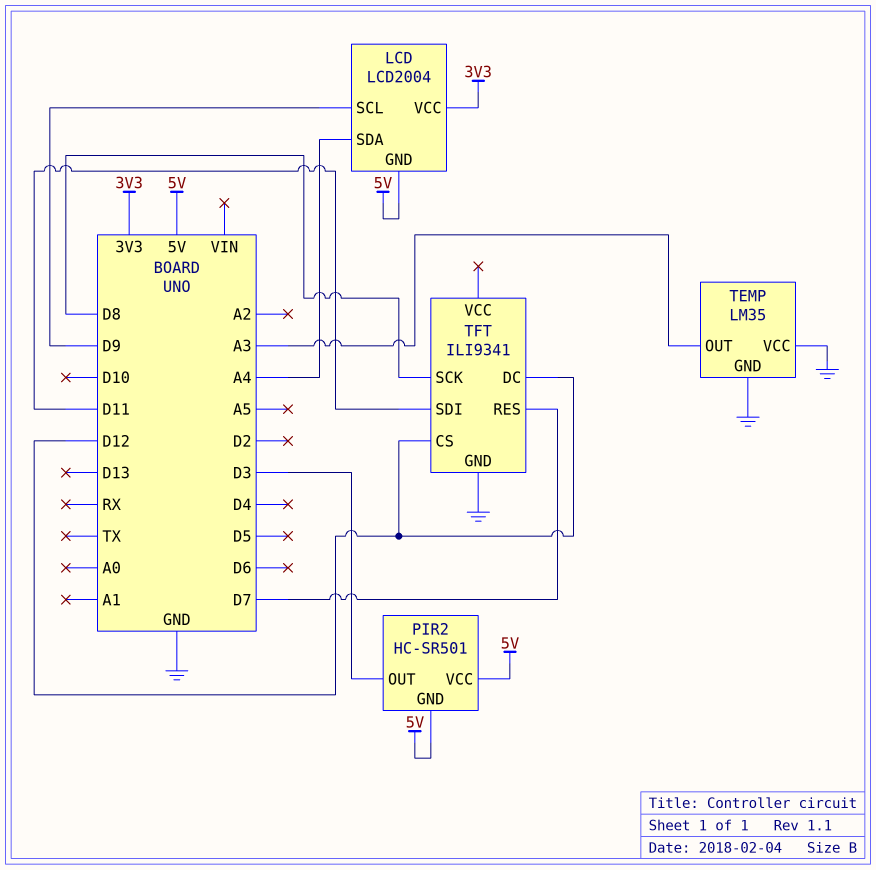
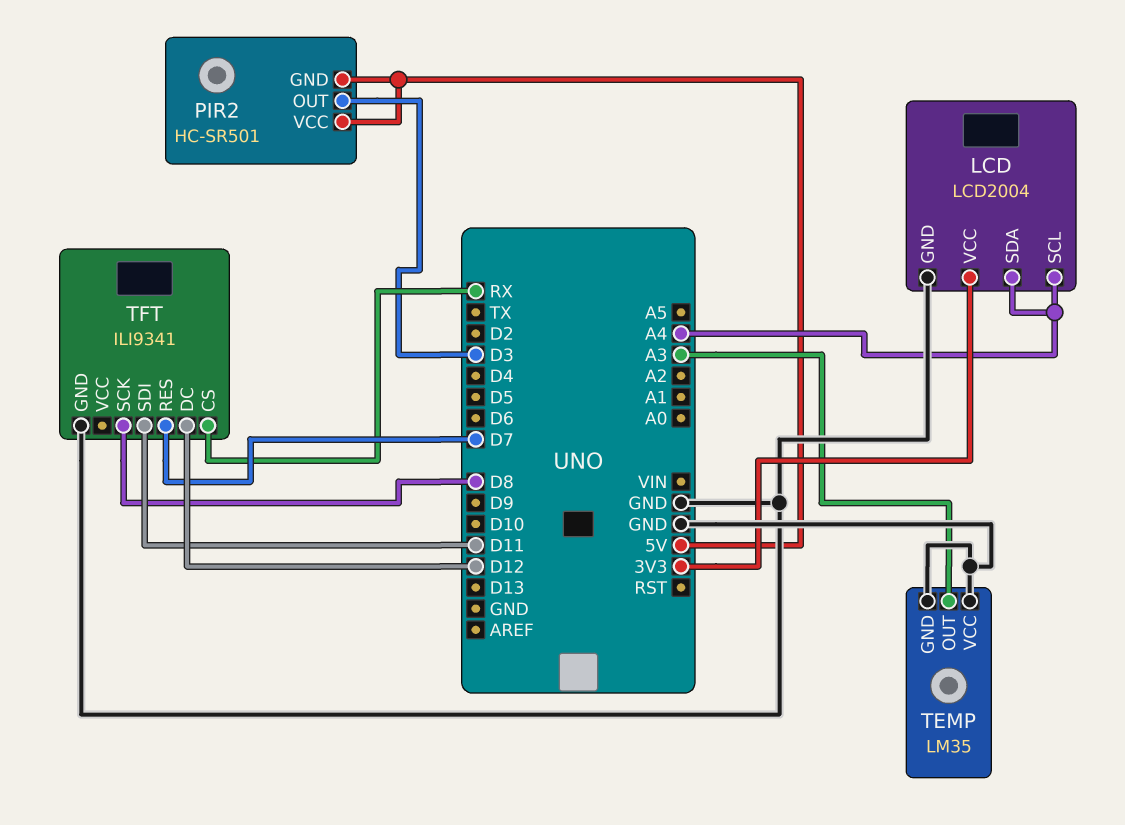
LCD pin GND: 5V -> GND
LCD pin SCL: D9 -> A4
TFT pin CS: D12 -> RX

